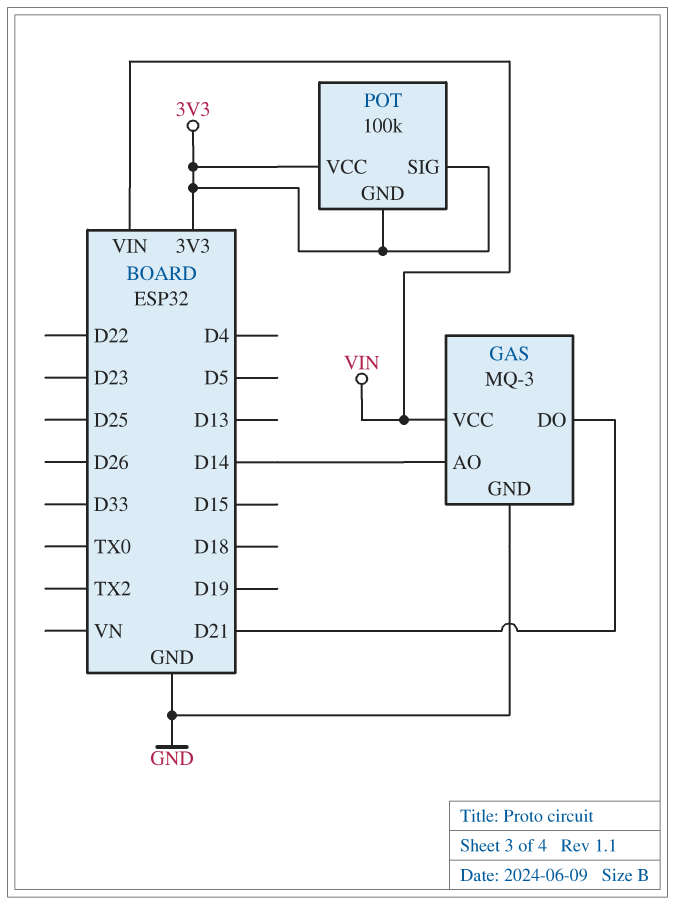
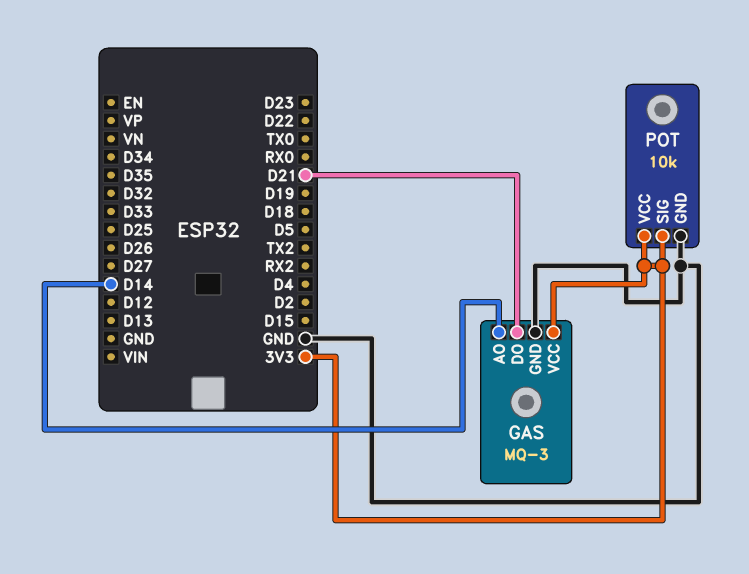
GAS pin VCC: VIN -> 3V3
POT: 100k -> 10k
POT pin GND: 3V3 -> GND

